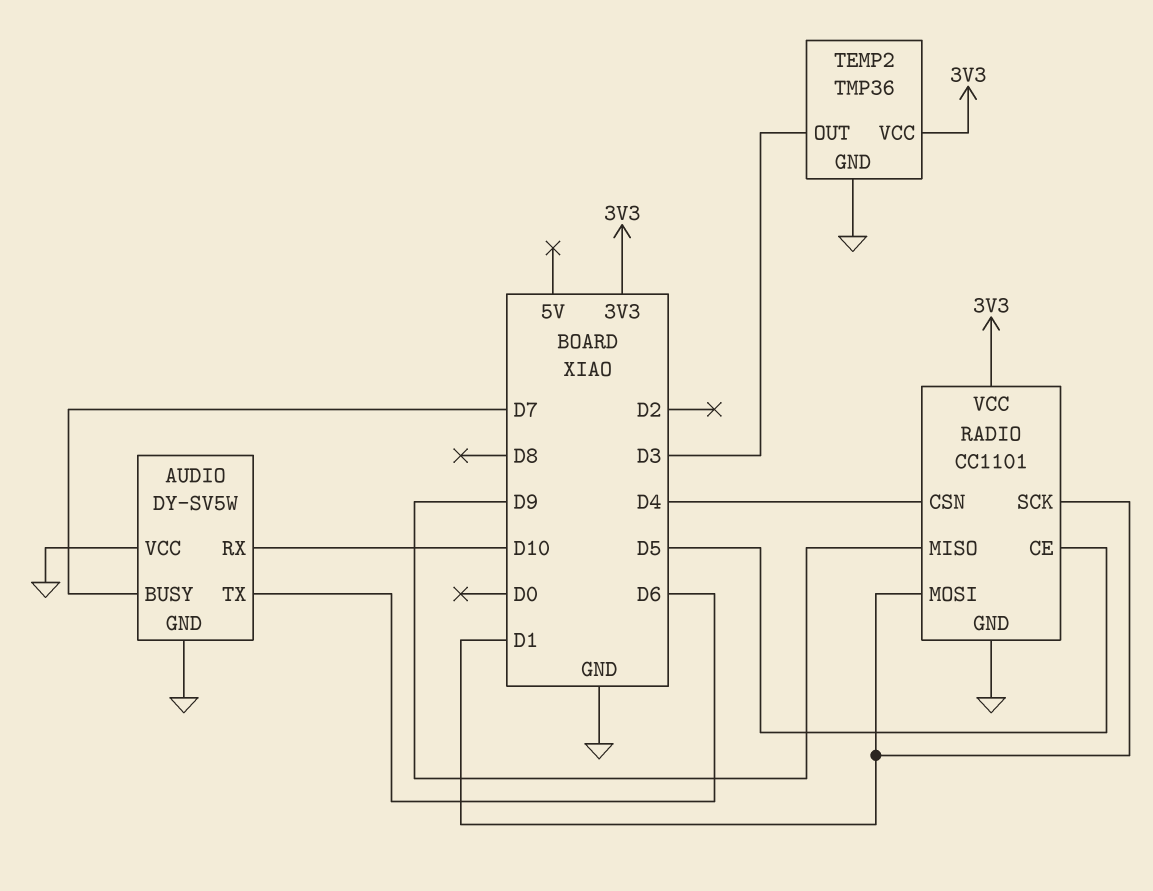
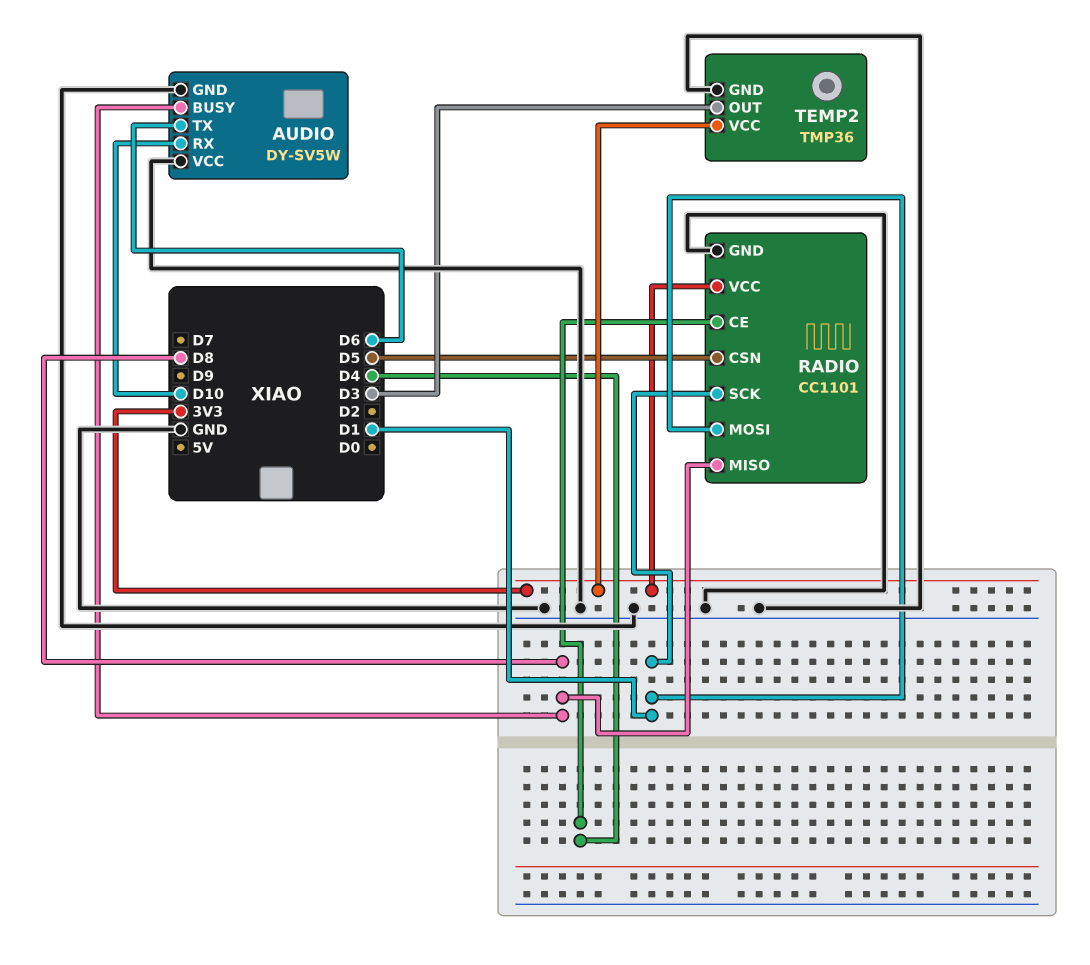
AUDIO pin BUSY: D7 -> D8
RADIO pin CE: D5 -> D4
RADIO pin CSN: D4 -> D5
RADIO pin MISO: D9 -> D8

